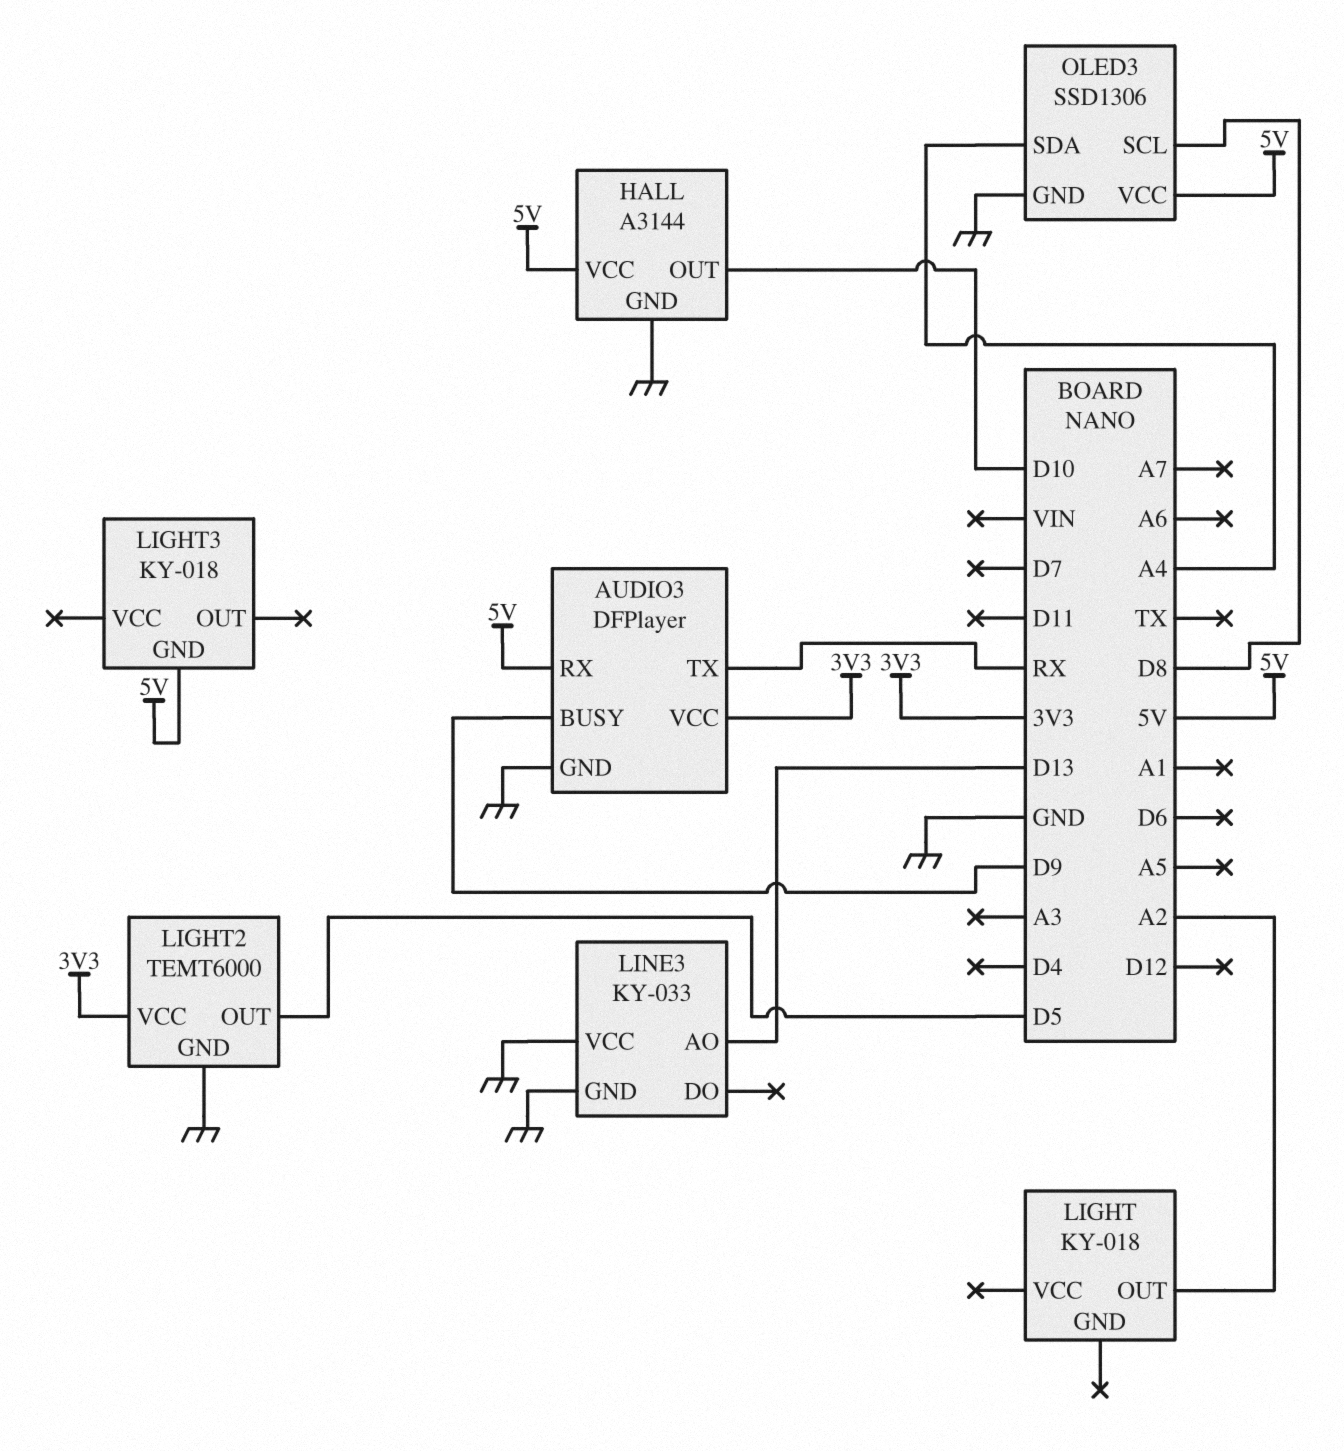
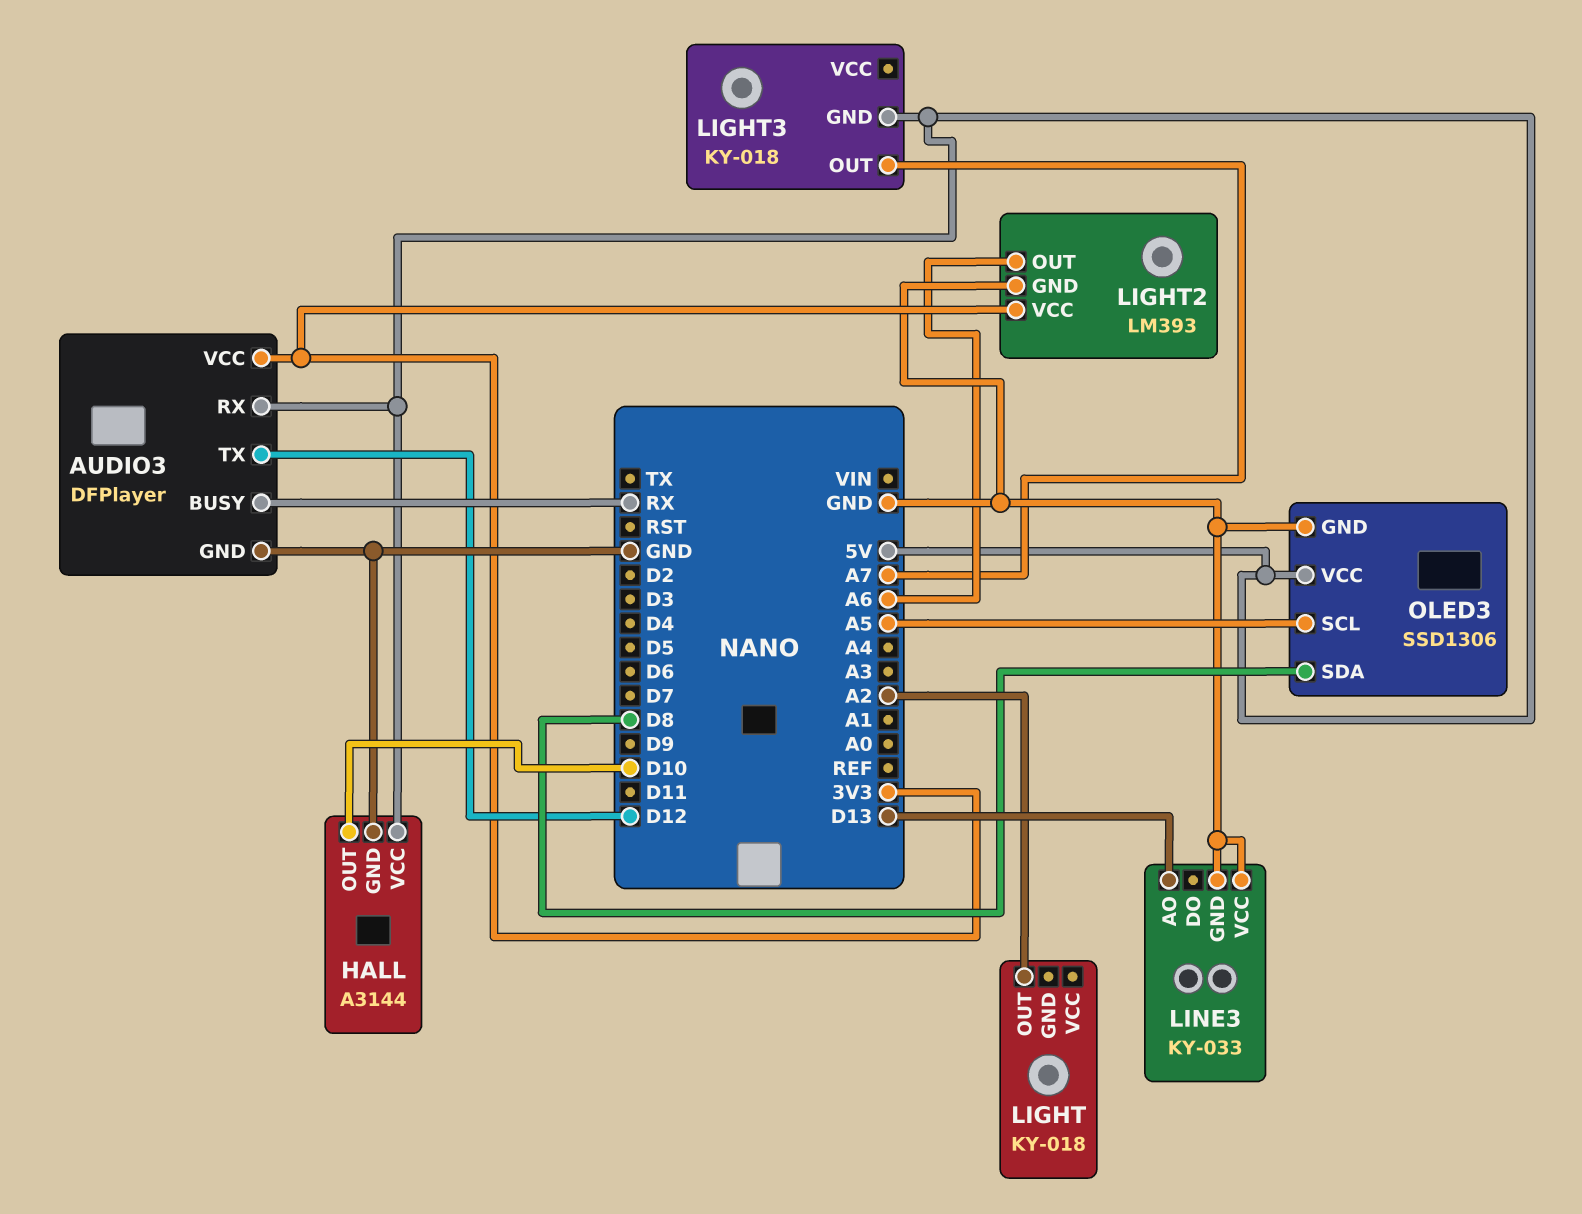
AUDIO3 pin BUSY: D9 -> RX
AUDIO3 pin TX: RX -> D12
LIGHT2: TEMT6000 -> LM393
LIGHT2 pin OUT: D5 -> A6
LIGHT3 pin OUT: none -> A7
OLED3 pin SCL: D8 -> A5
OLED3 pin SDA: A4 -> D8

